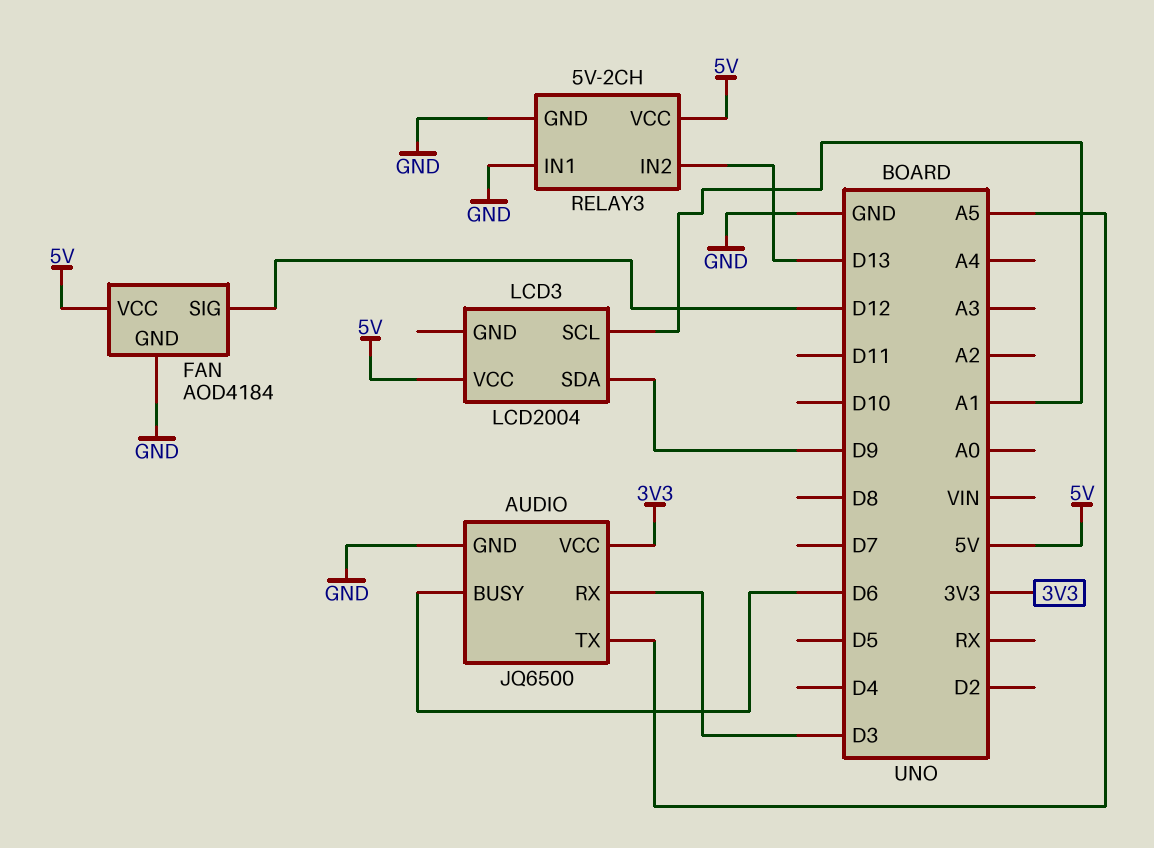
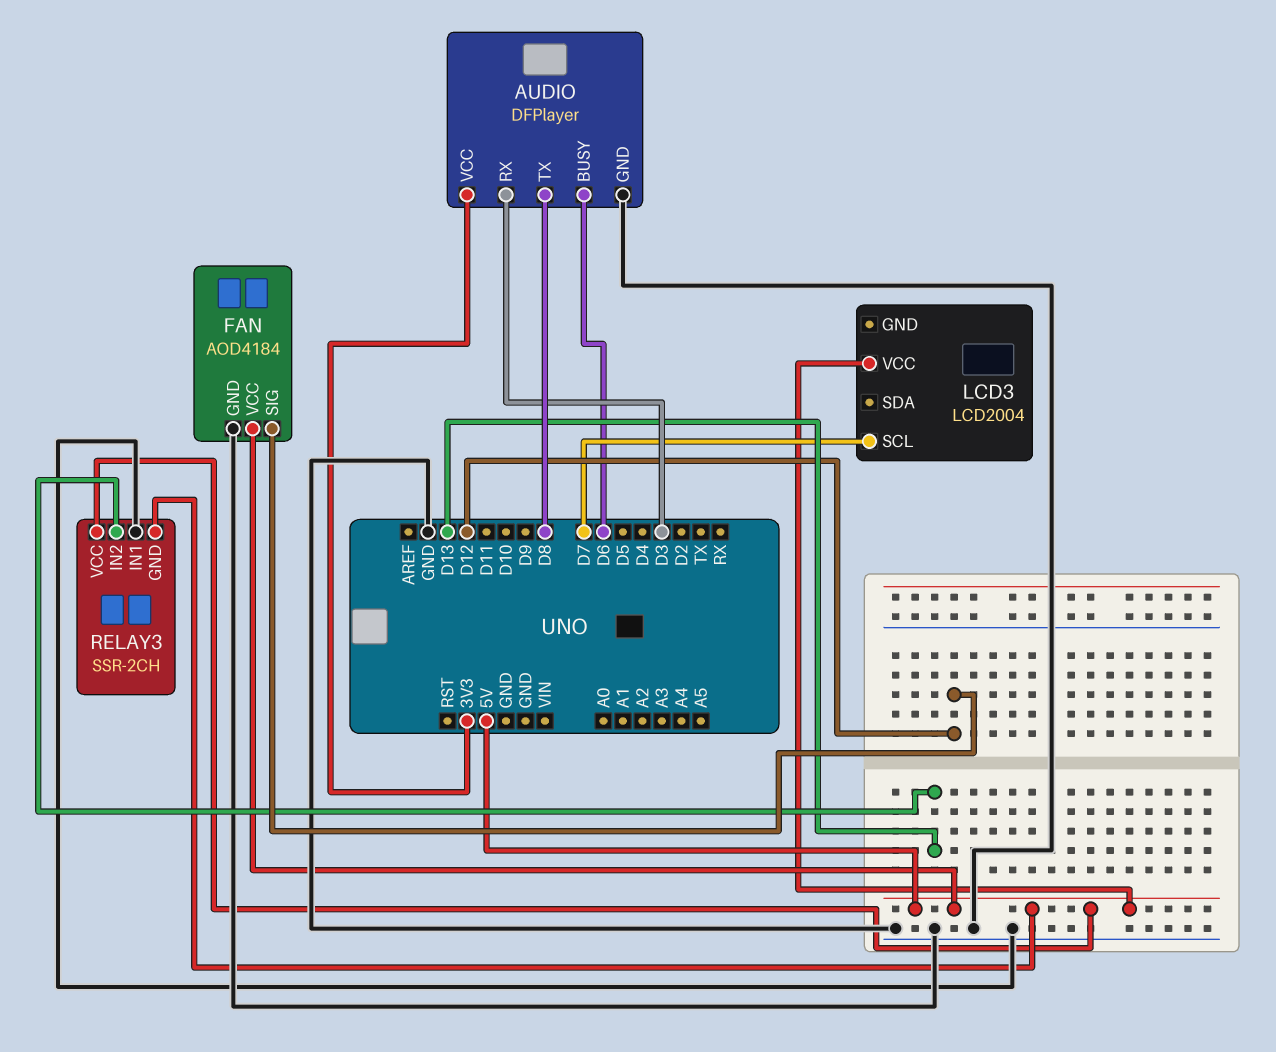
AUDIO: JQ6500 -> DFPlayer
AUDIO pin TX: A5 -> D8
LCD3 pin SCL: A1 -> D7
LCD3 pin SDA: D9 -> none
RELAY3: 5V-2CH -> SSR-2CH
RELAY3 pin GND: GND -> 5V

